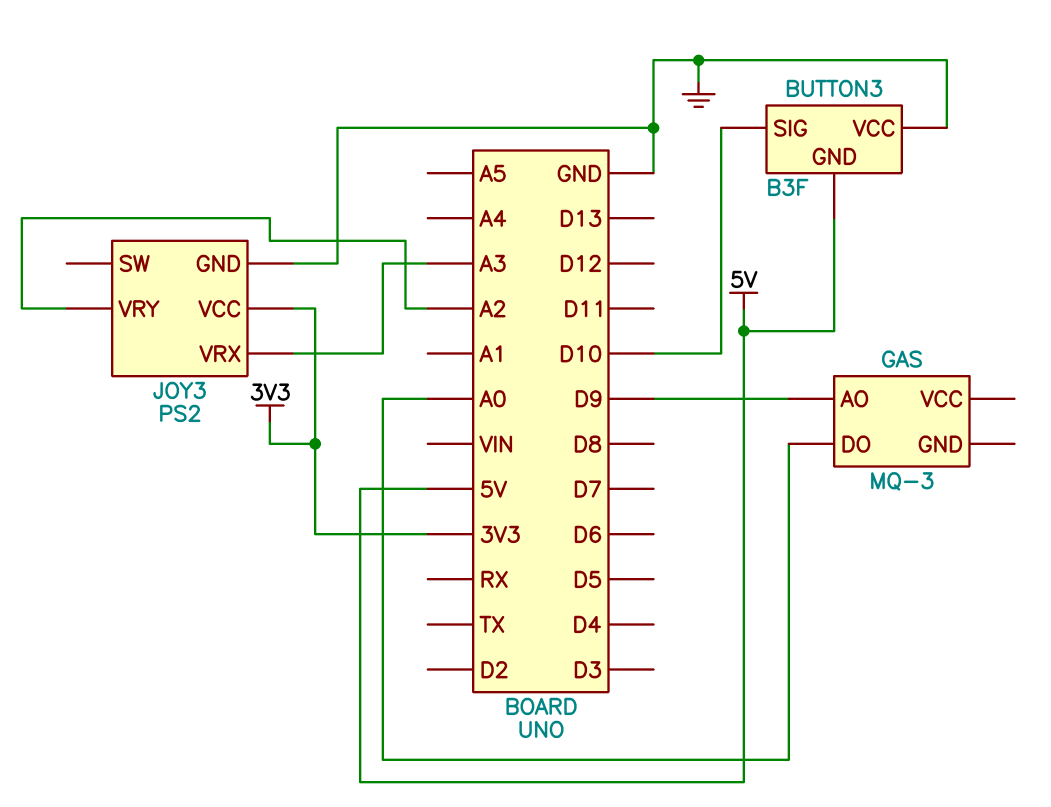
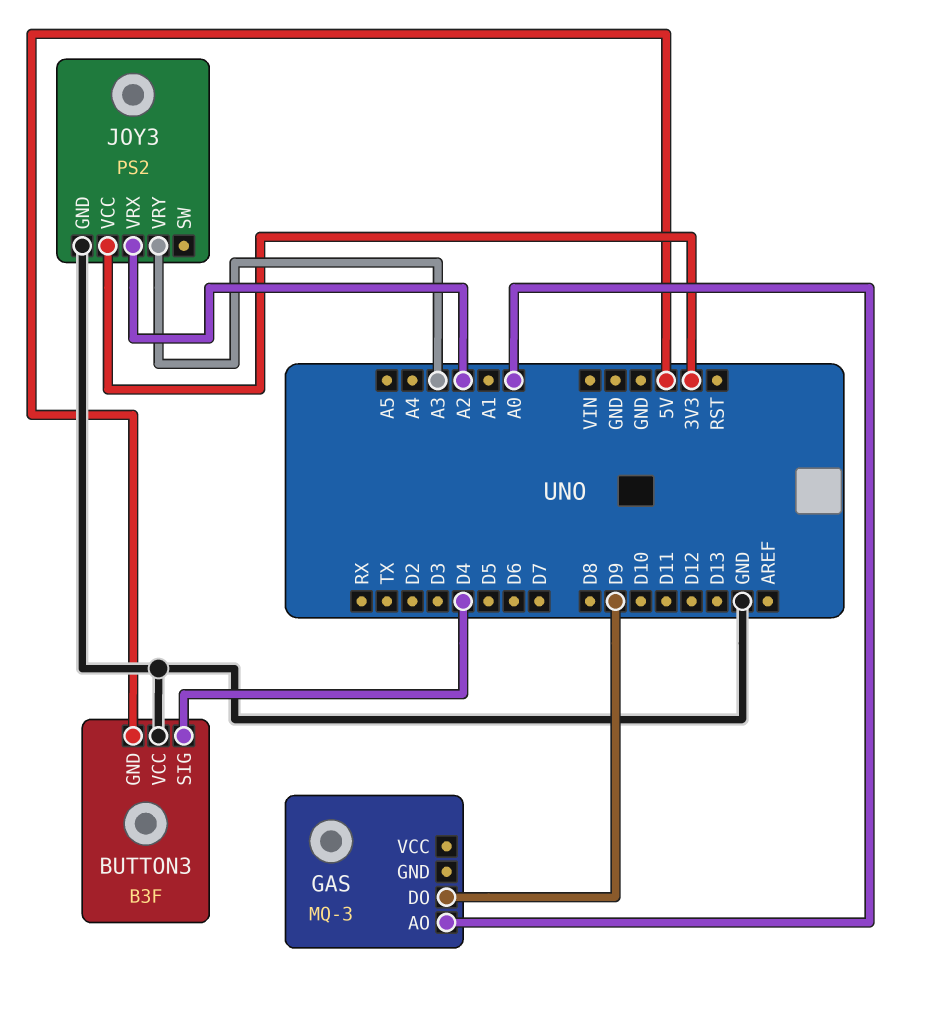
BUTTON3 pin SIG: D10 -> D4
GAS pin AO: D9 -> A0
GAS pin DO: A0 -> D9
JOY3 pin VRX: A3 -> A2
JOY3 pin VRY: A2 -> A3

